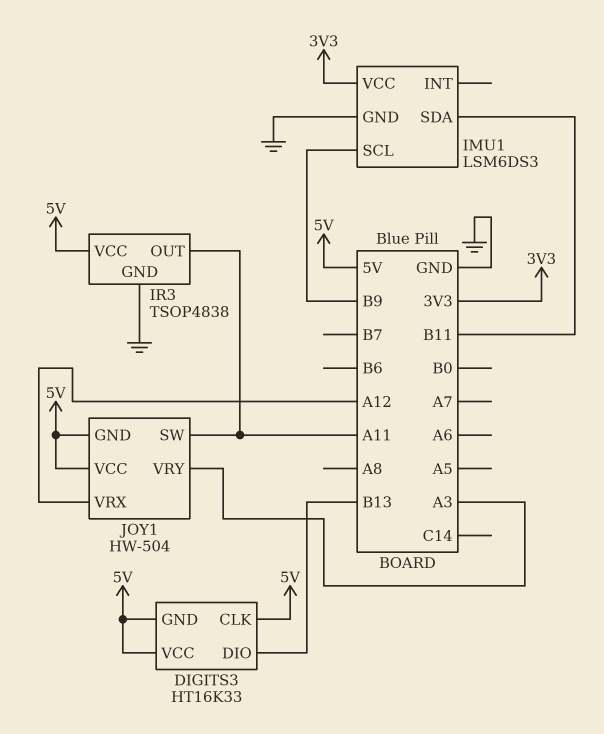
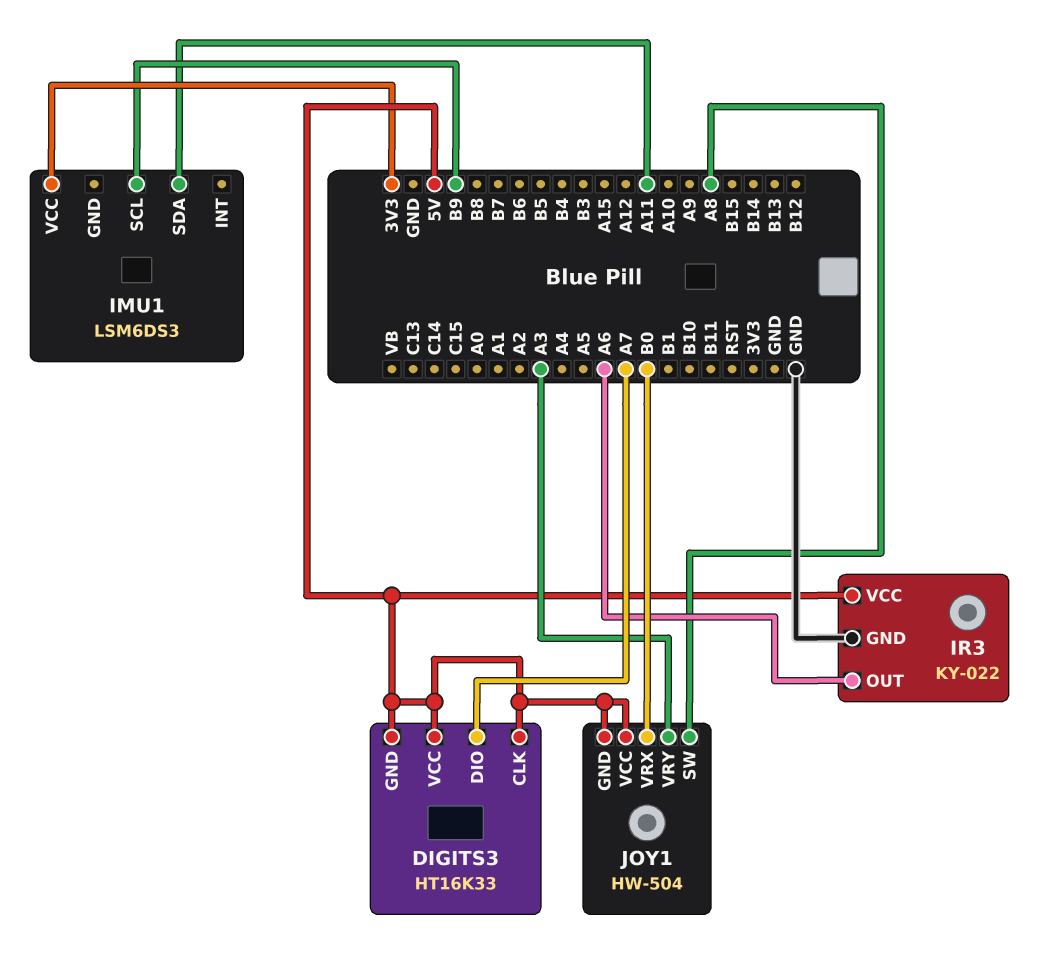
DIGITS3 pin DIO: B13 -> A7
IMU1 pin GND: GND -> none
IMU1 pin SDA: B11 -> A11
IR3: TSOP4838 -> KY-022
IR3 pin OUT: A11 -> A6
JOY1 pin SW: A11 -> A8
JOY1 pin VRX: A12 -> B0

